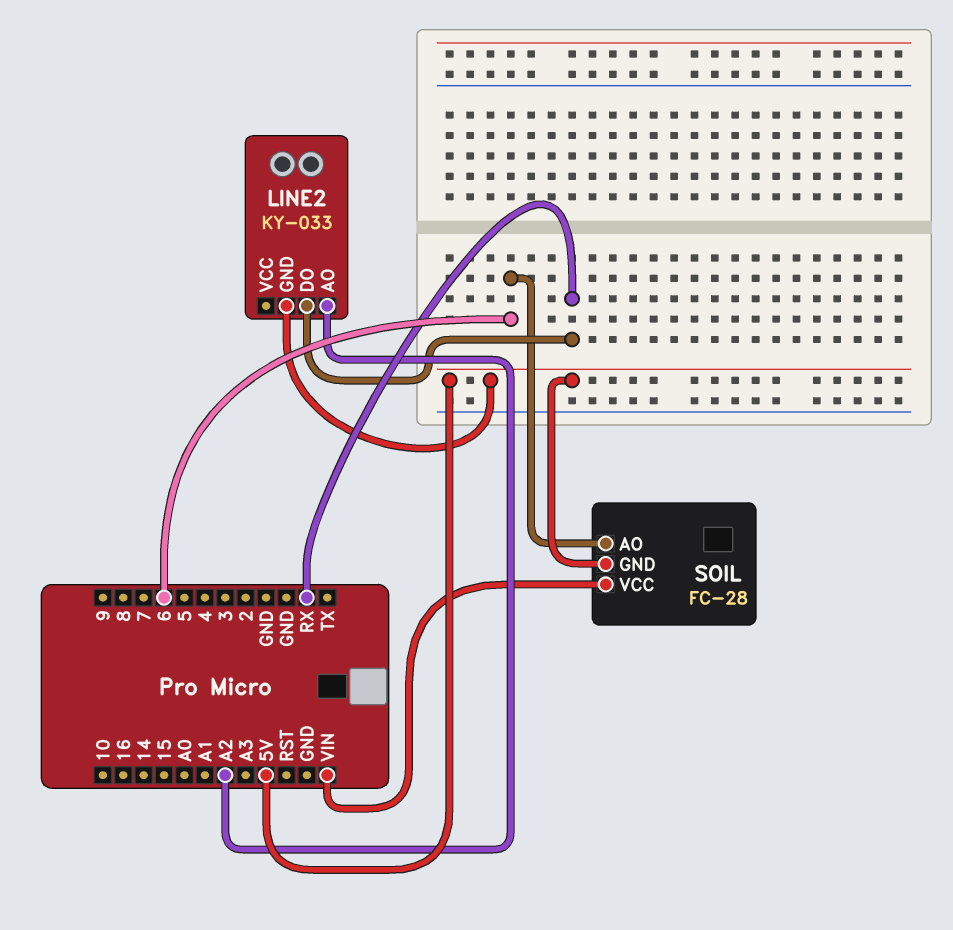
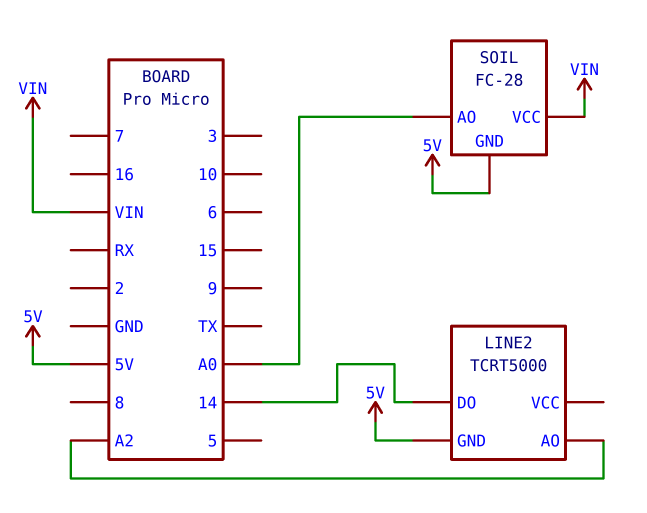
LINE2: KY-033 -> TCRT5000
LINE2 pin DO: RX -> 14
SOIL pin AO: 6 -> A0

